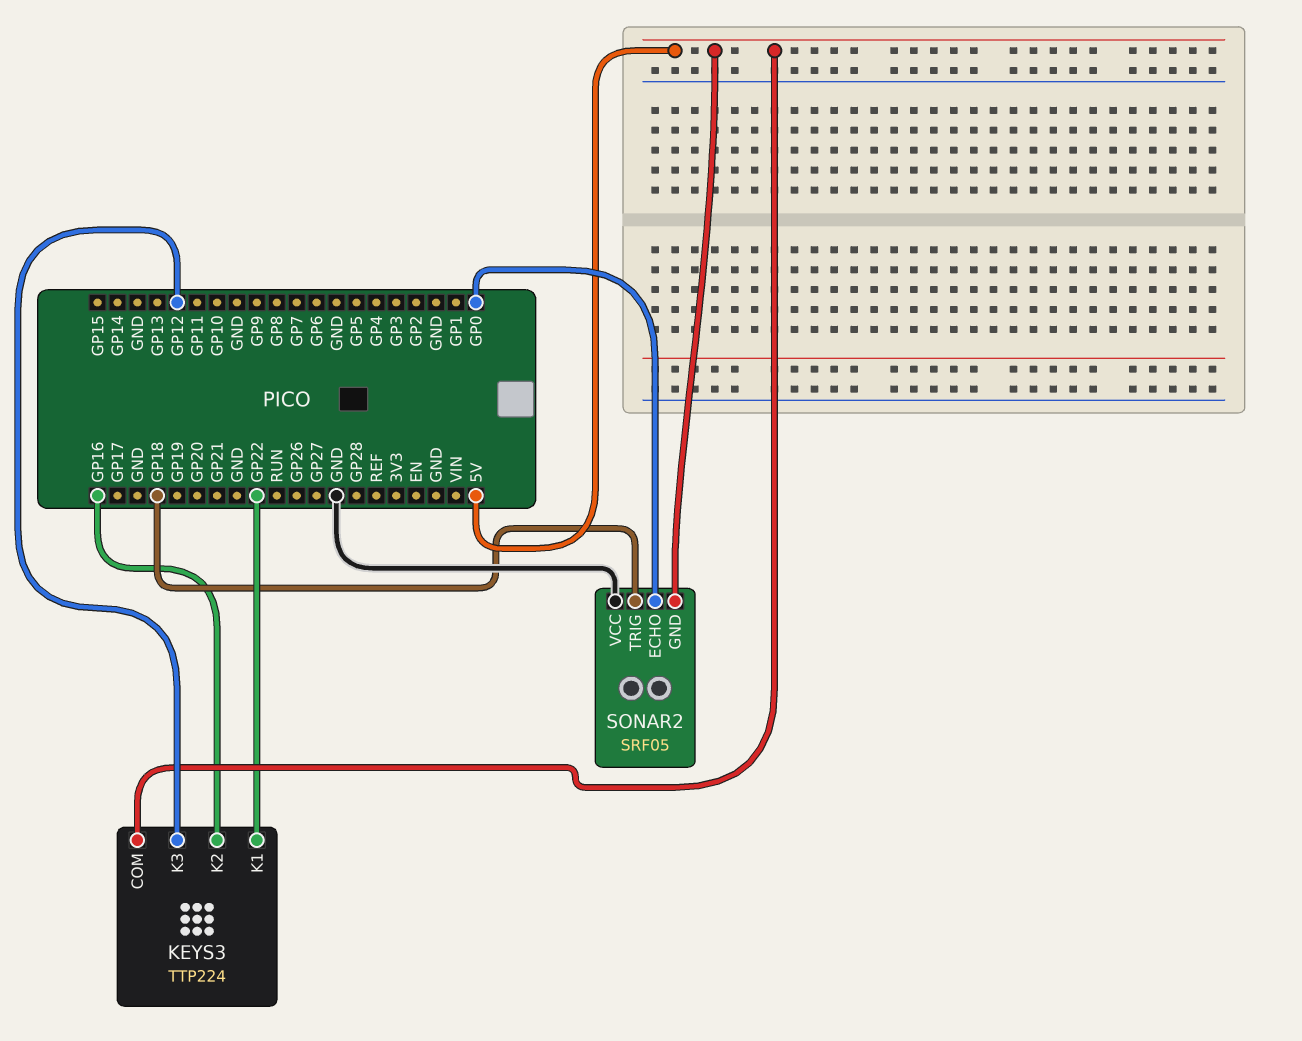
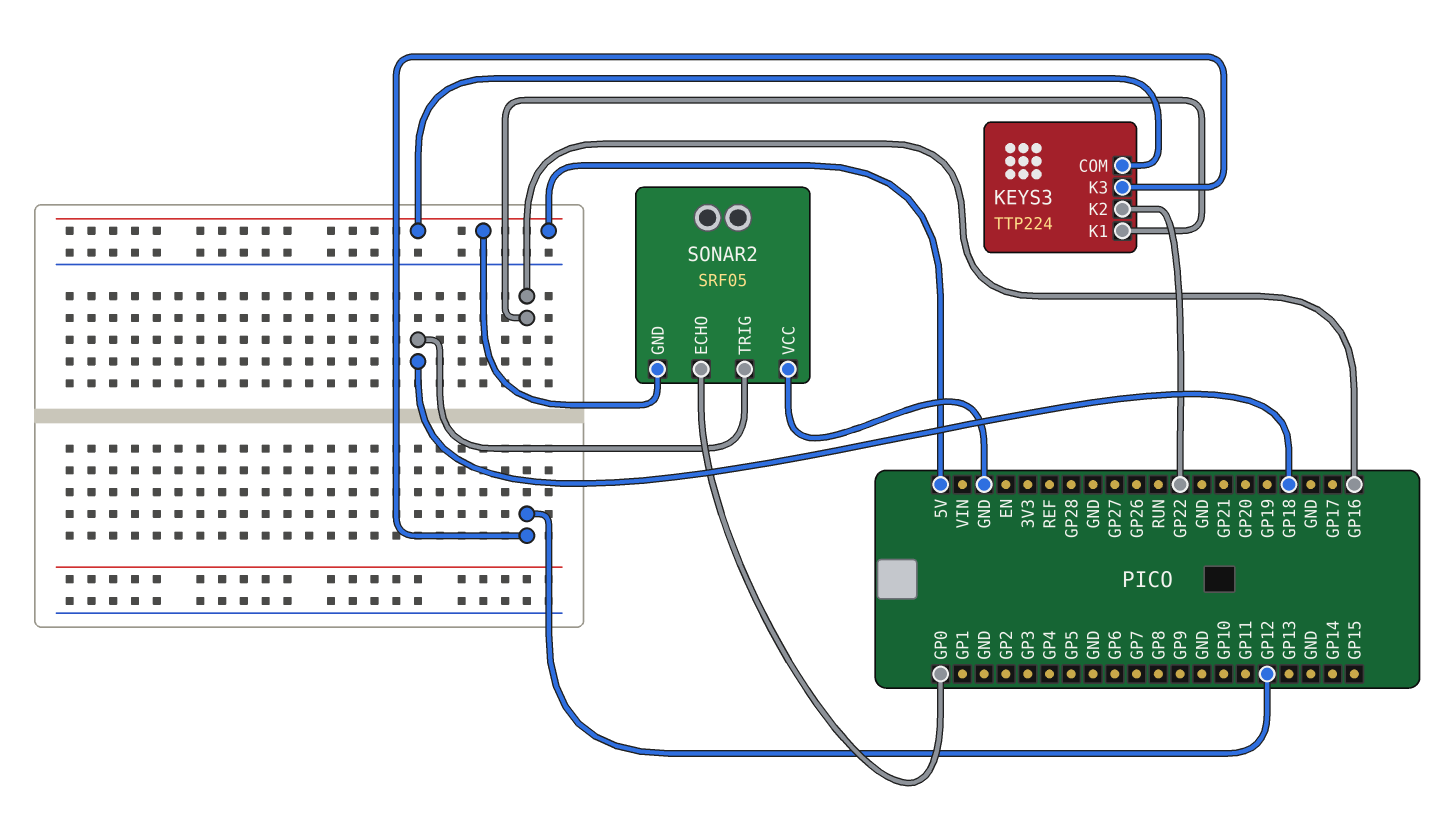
KEYS3 pin K1: GP22 -> GP16
KEYS3 pin K2: GP16 -> GP22

